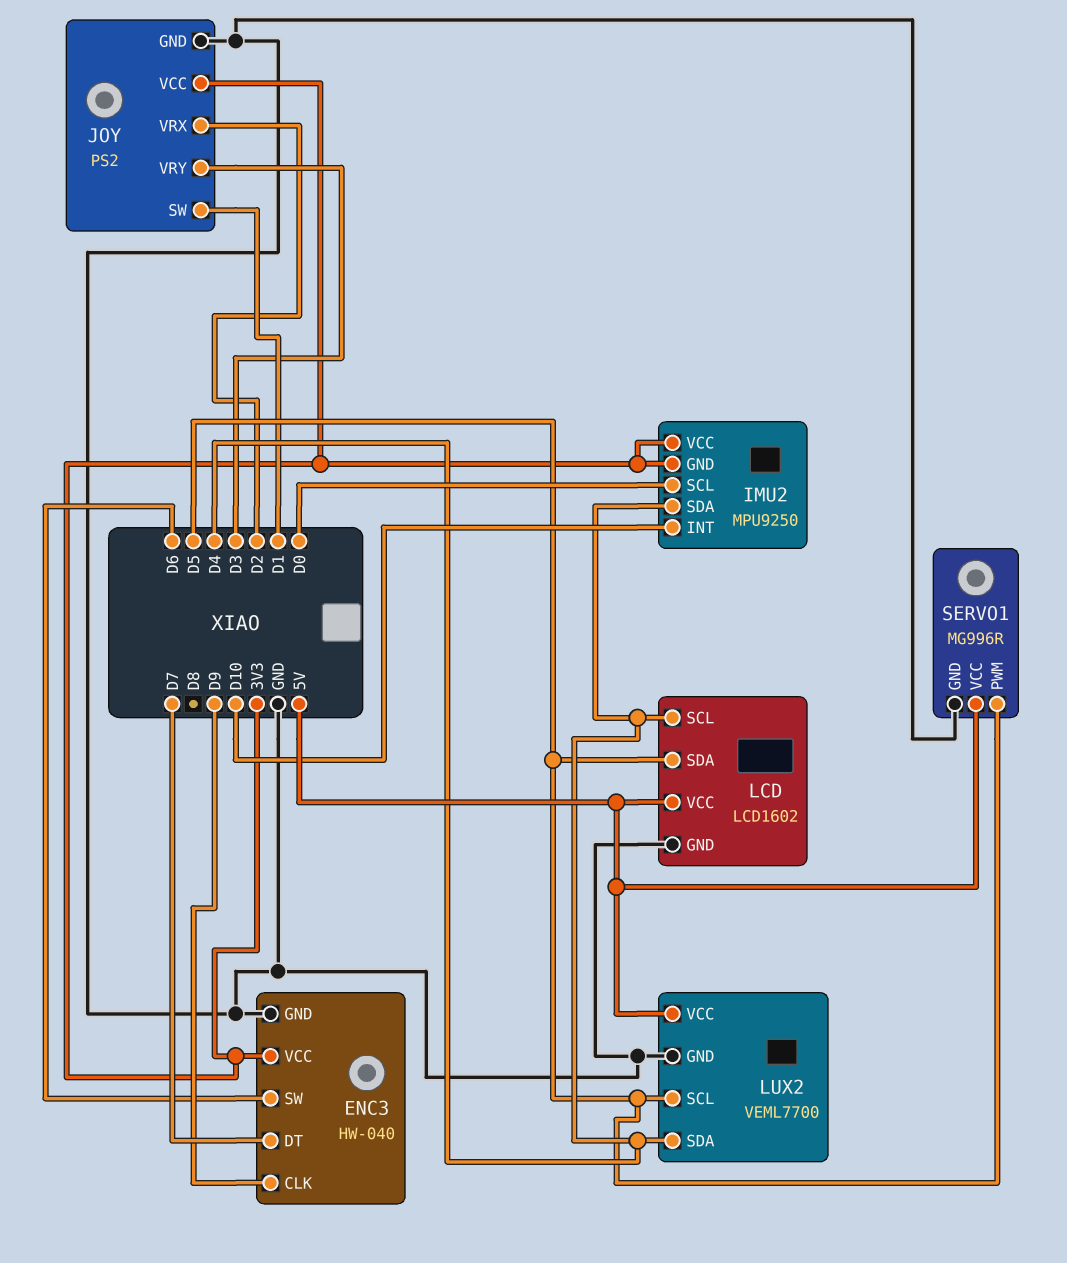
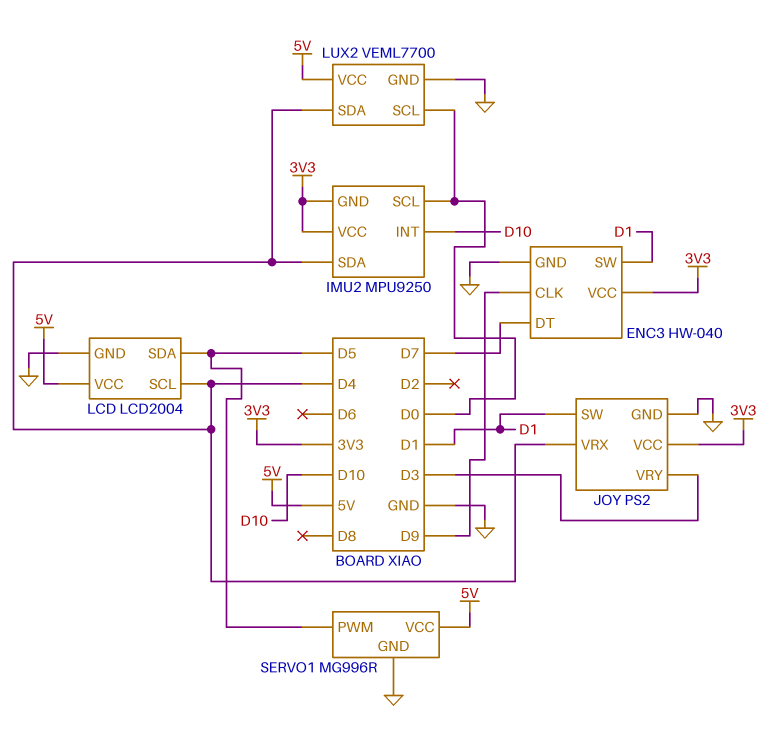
ENC3 pin SW: D6 -> D1
JOY pin VRX: D2 -> D4
LCD: LCD1602 -> LCD2004
LUX2 pin SCL: D5 -> D0

